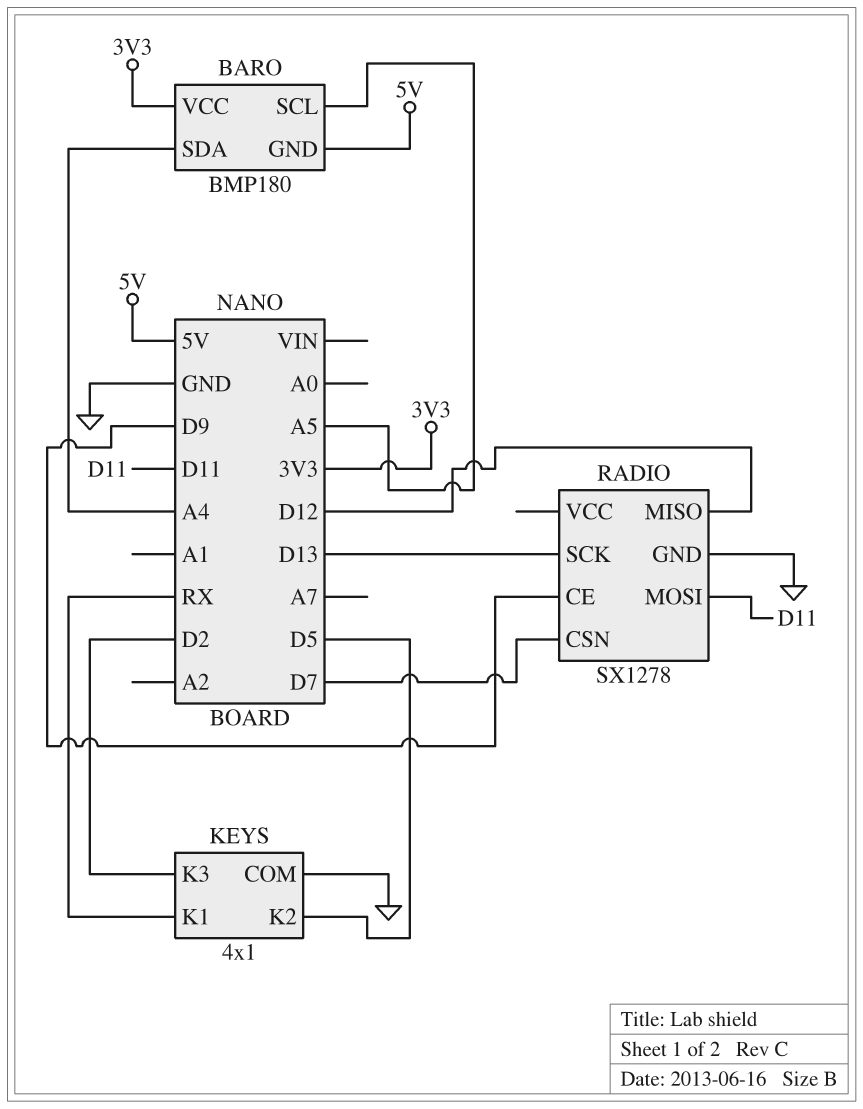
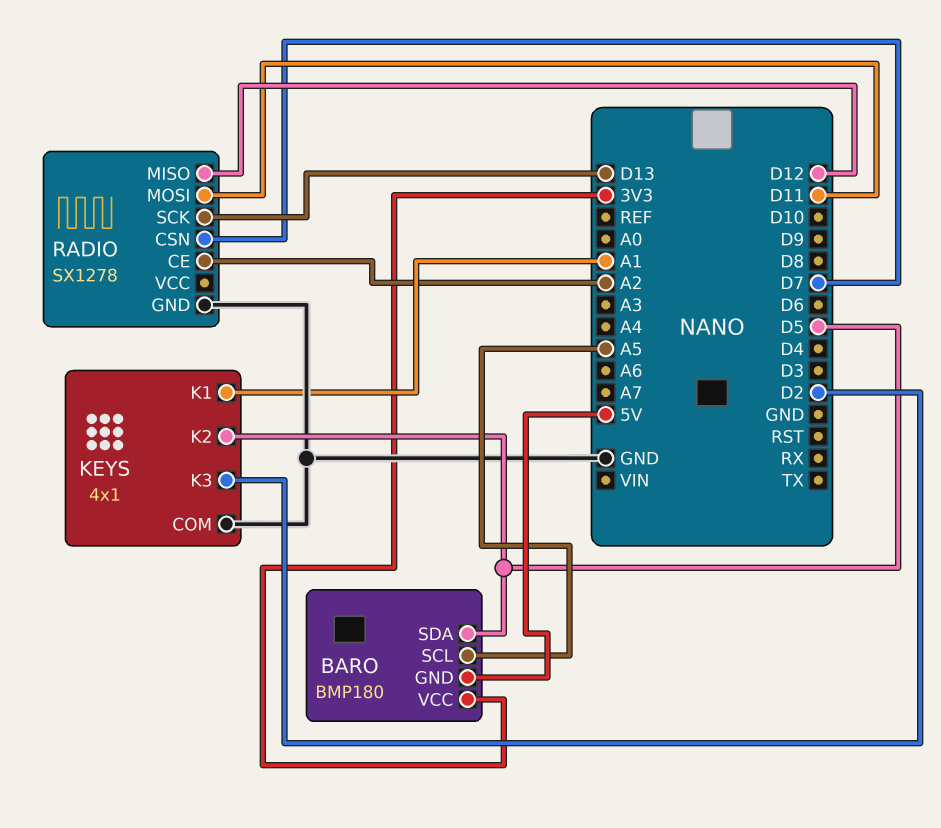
BARO pin SDA: A4 -> D5
KEYS pin K1: RX -> A1
RADIO pin CE: D9 -> A2

